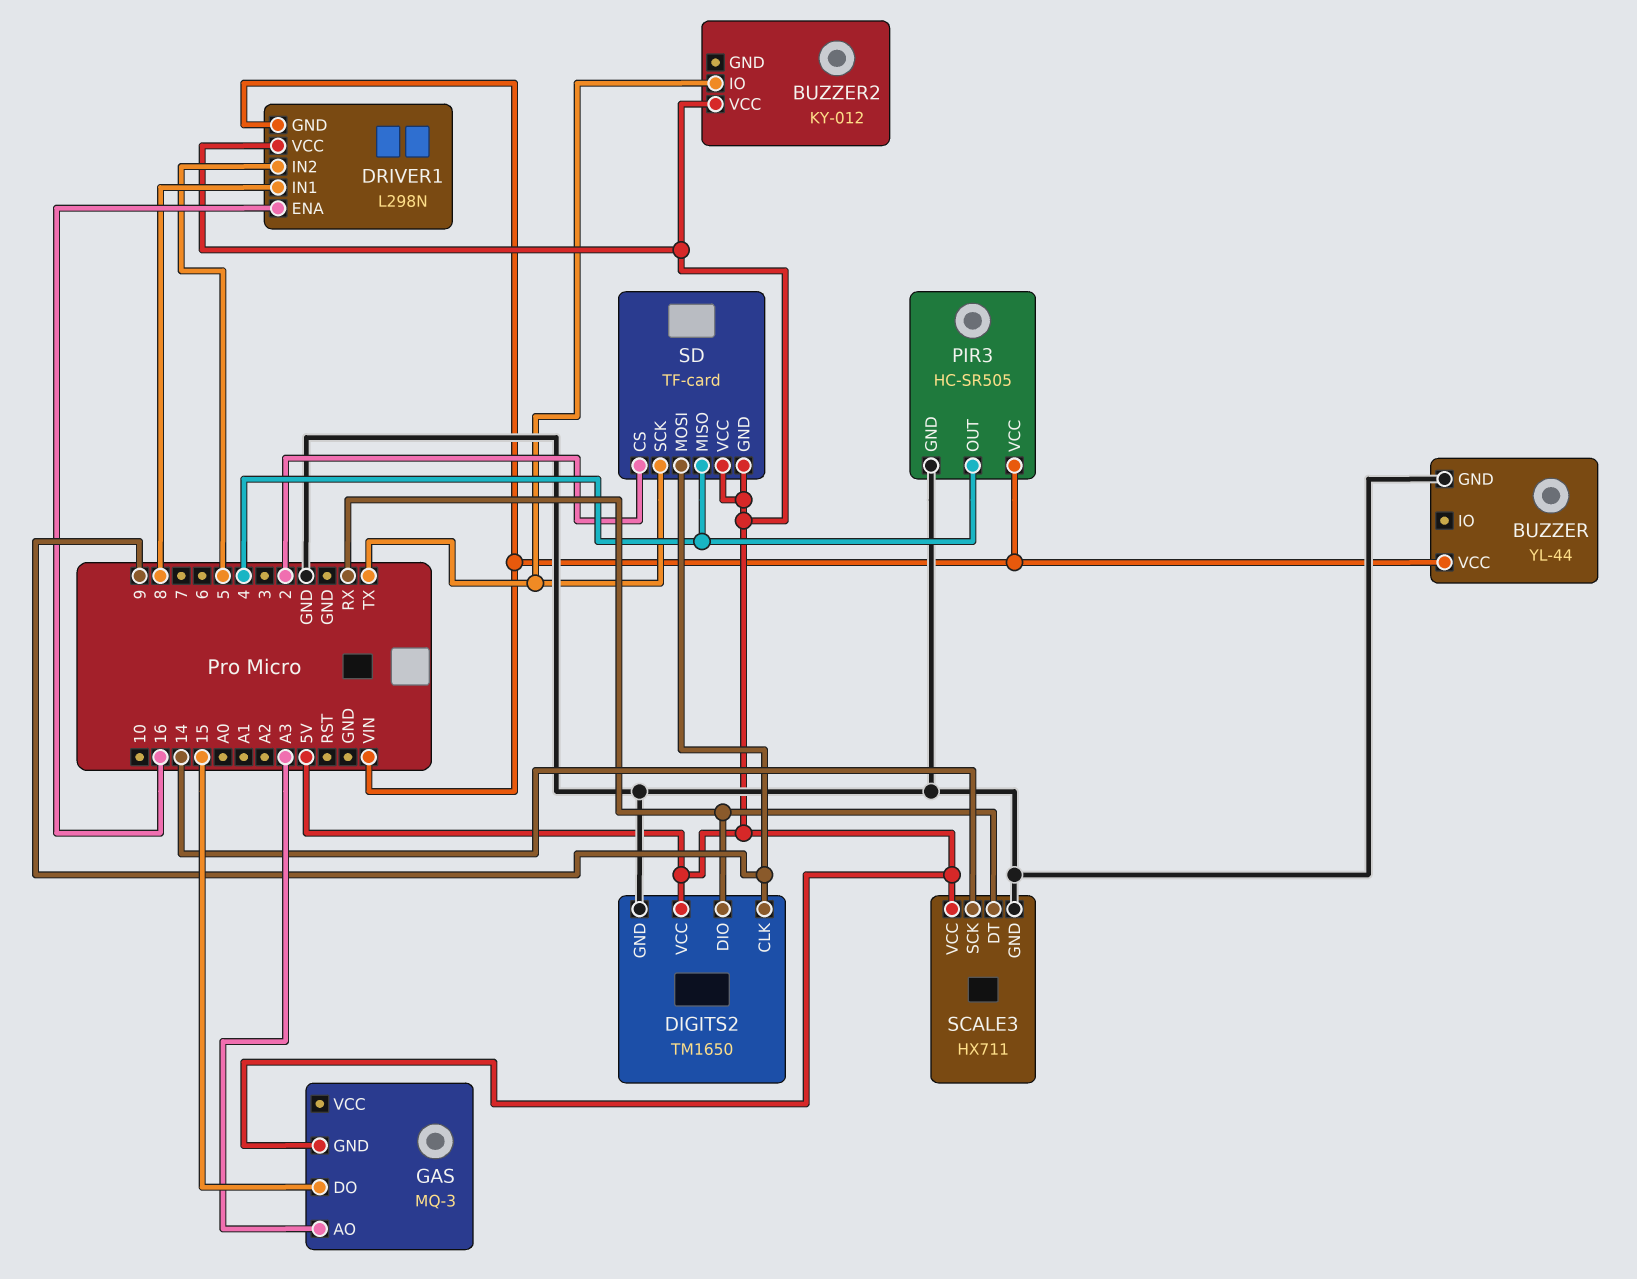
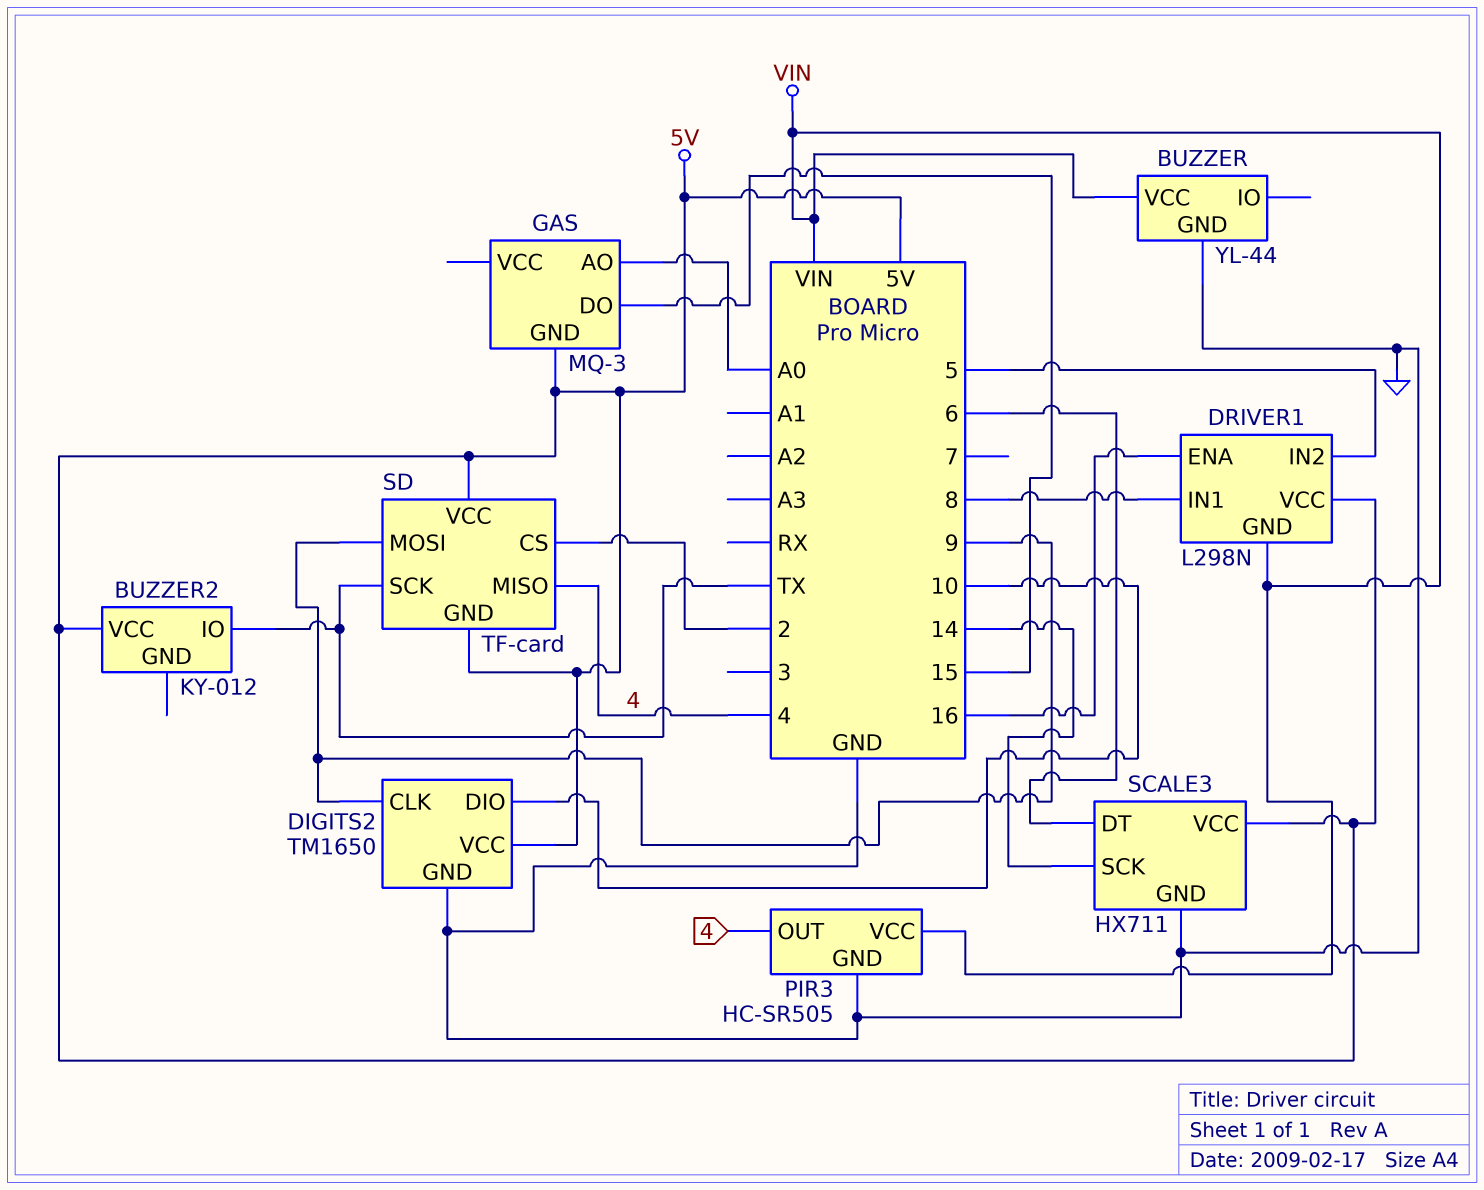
DIGITS2 pin DIO: RX -> 10
GAS pin AO: A3 -> A0
SCALE3 pin DT: RX -> 6

